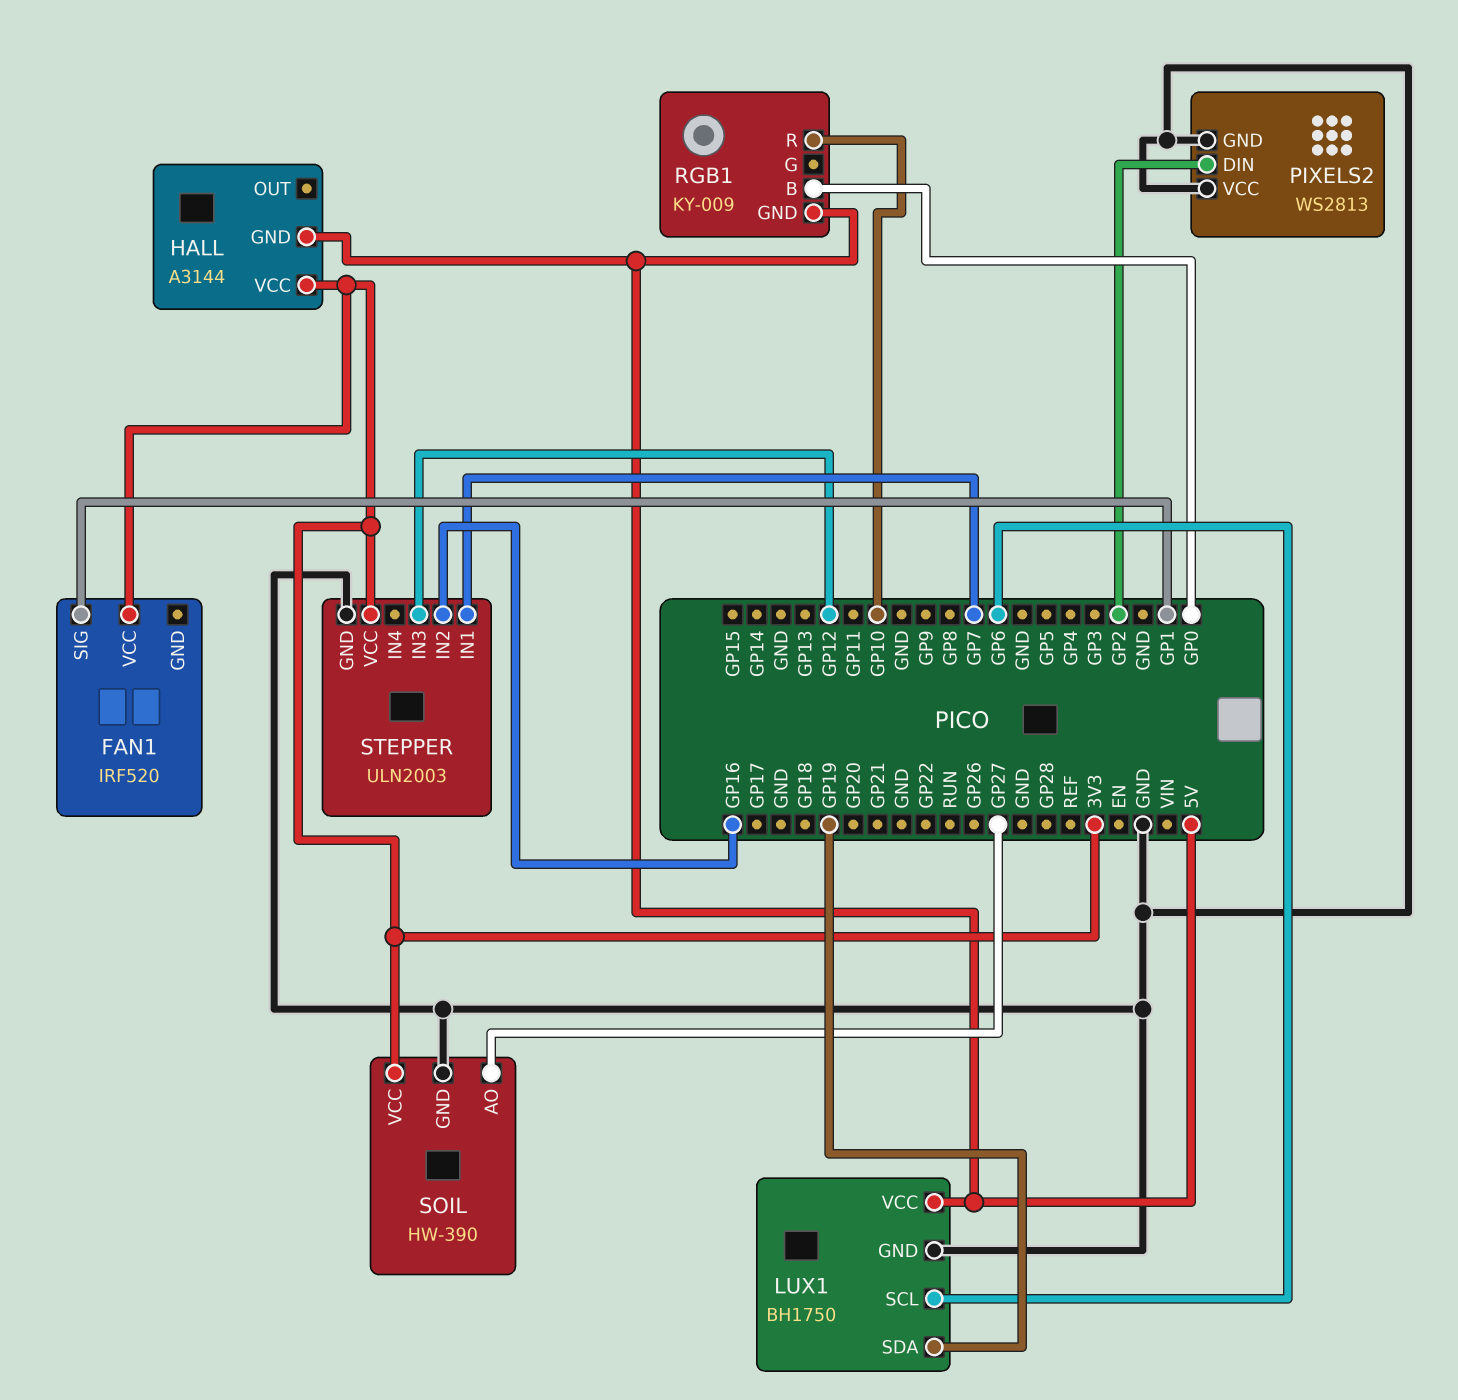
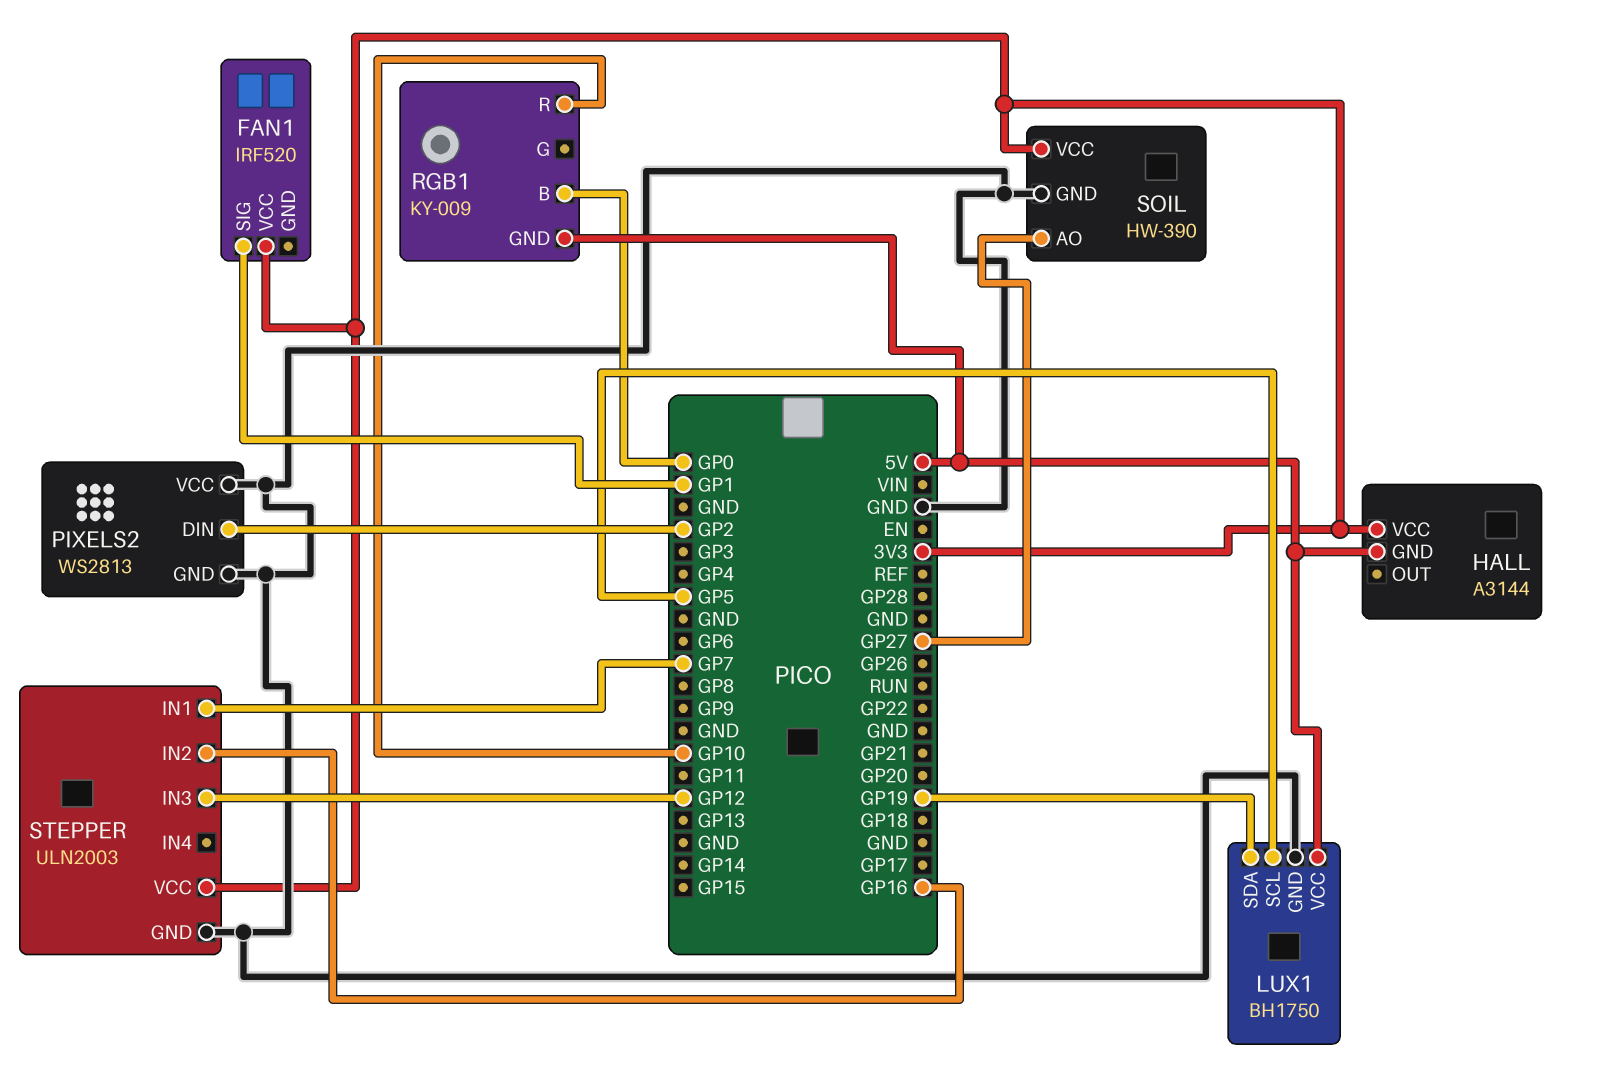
LUX1 pin SCL: GP6 -> GP5

